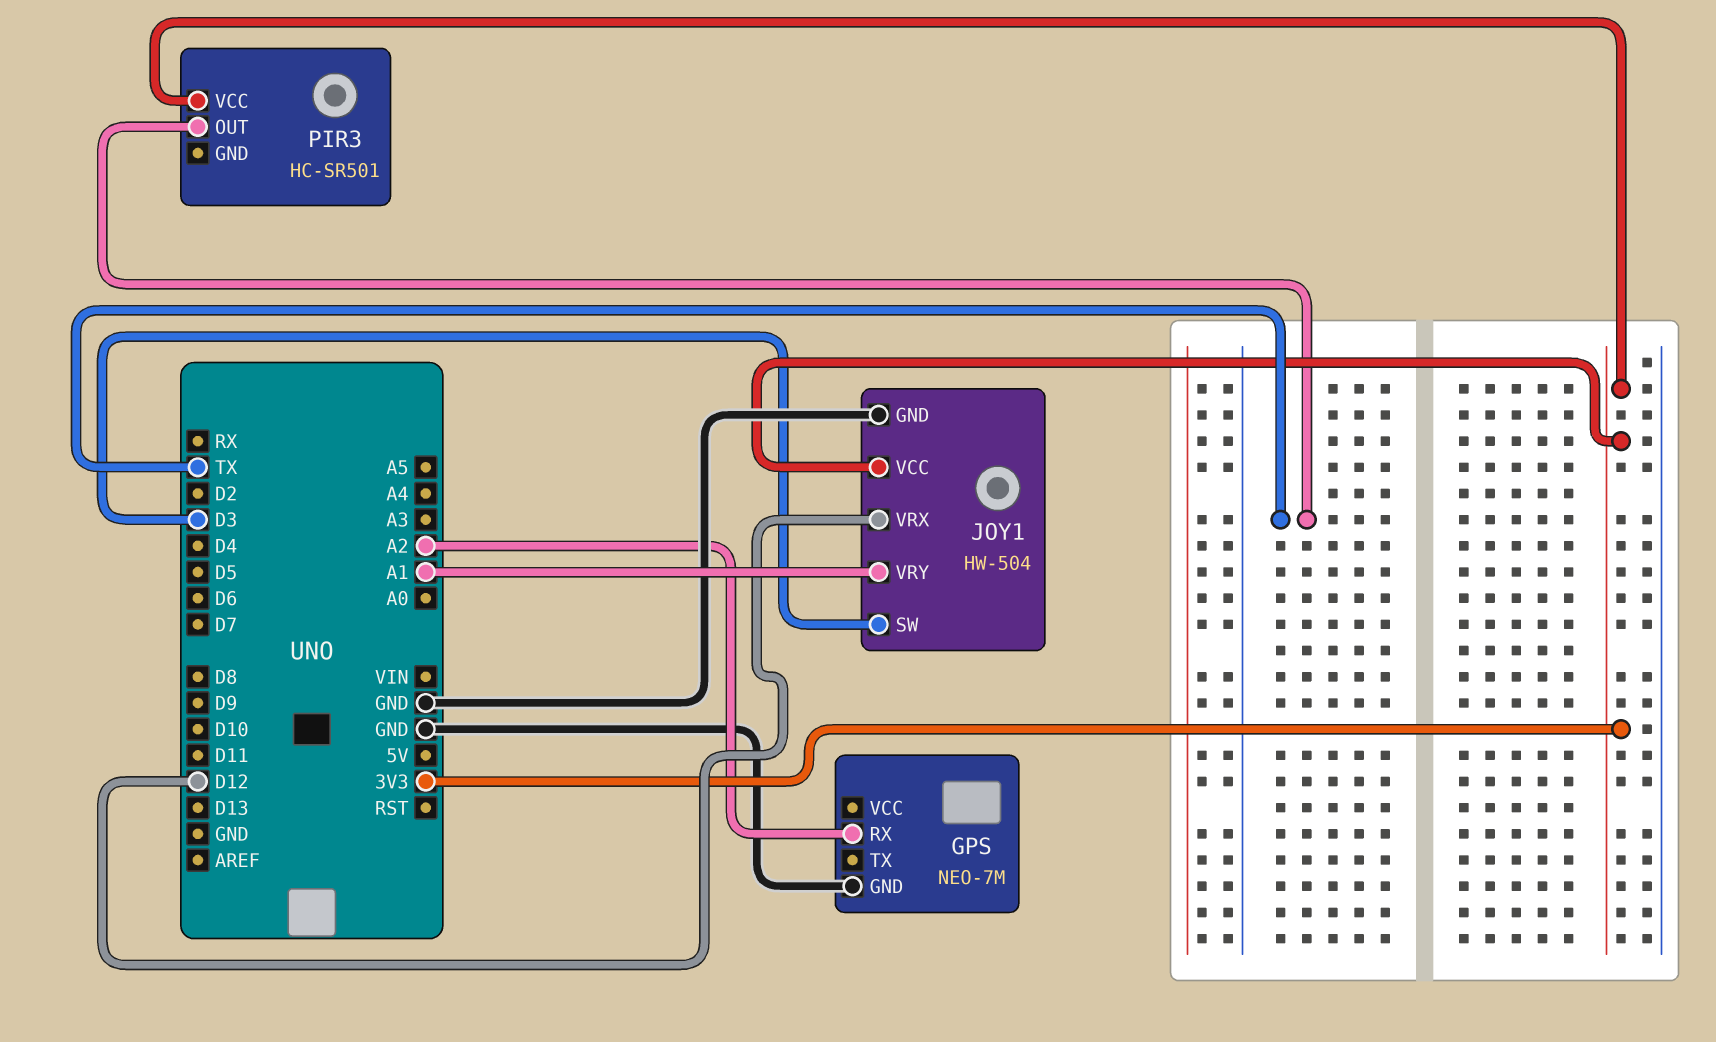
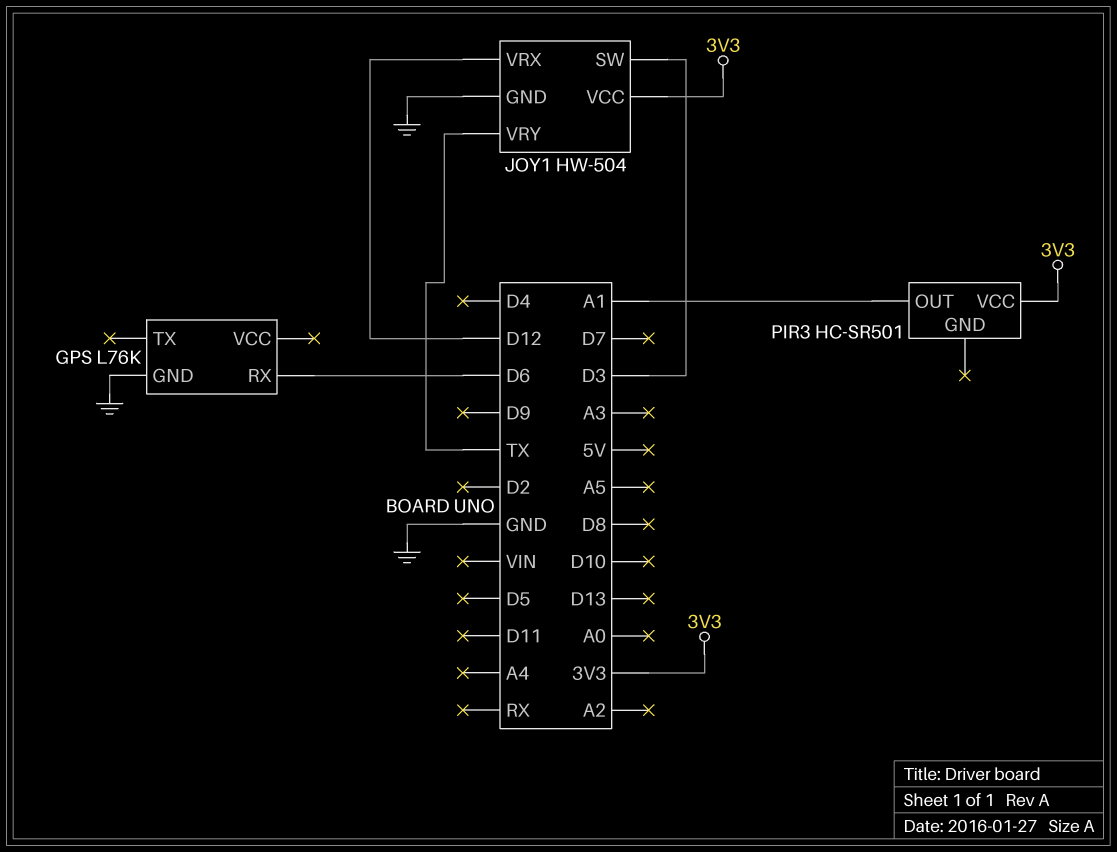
GPS: NEO-7M -> L76K
GPS pin RX: A2 -> D6
JOY1 pin VRY: A1 -> TX
PIR3 pin OUT: TX -> A1

